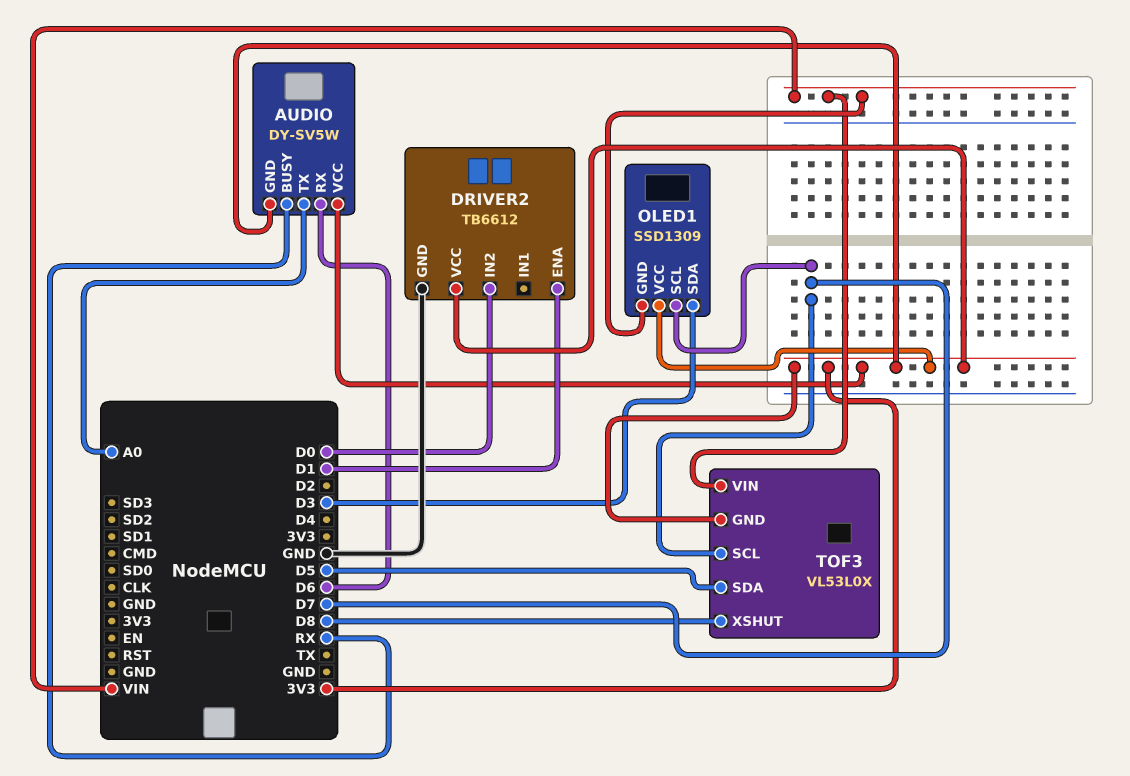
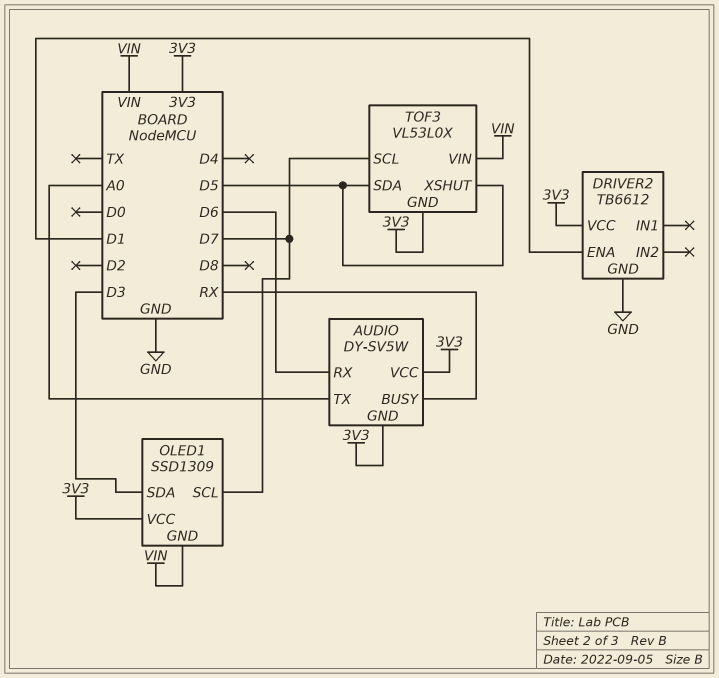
DRIVER2 pin IN2: D0 -> none
TOF3 pin XSHUT: D8 -> D5

